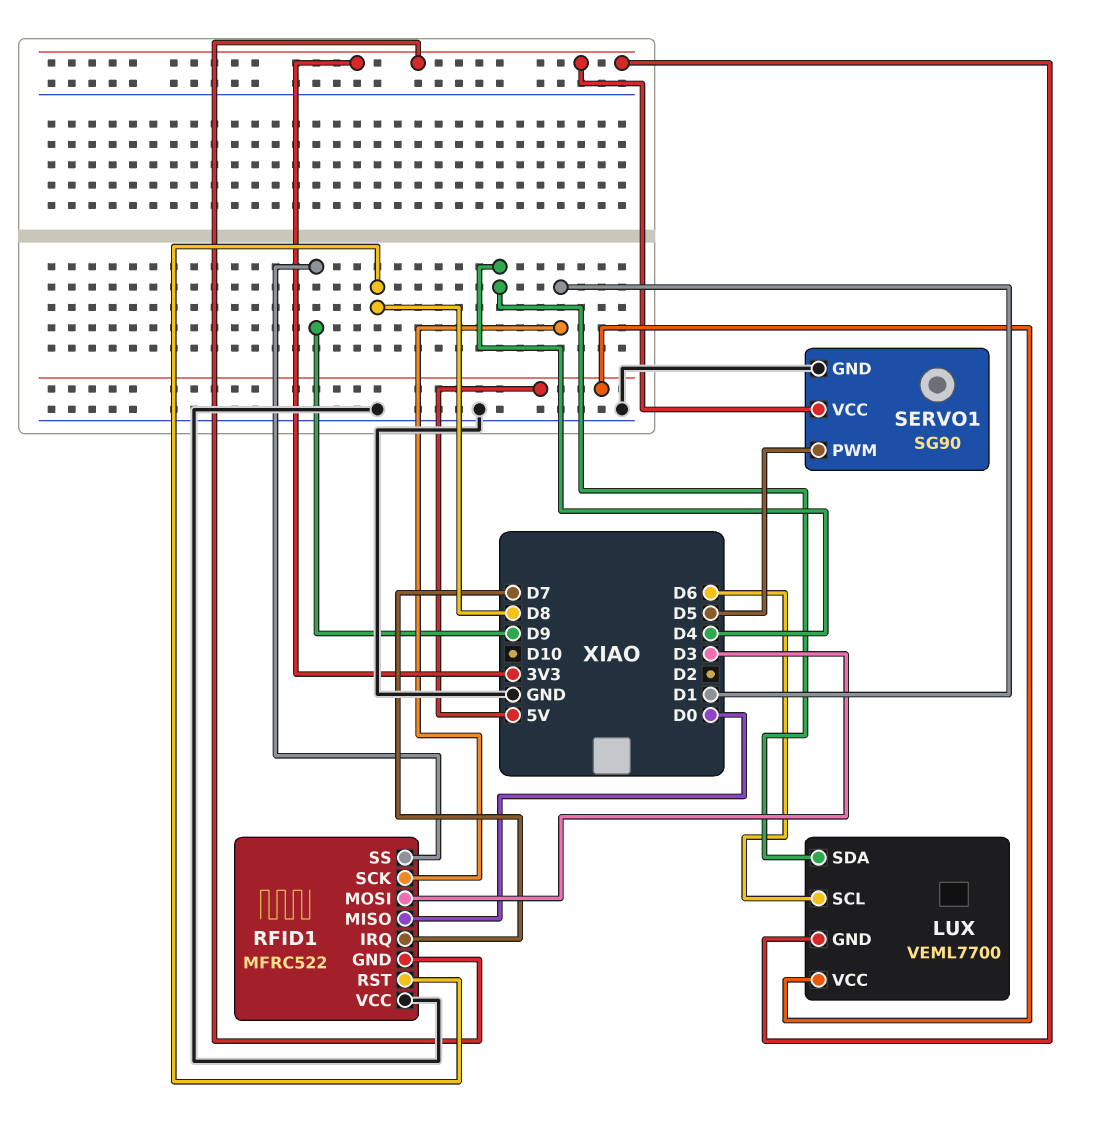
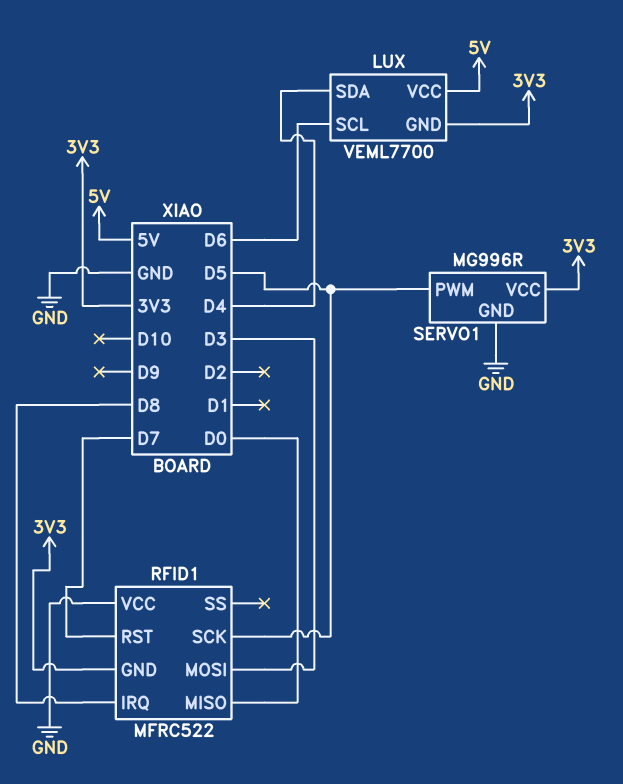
RFID1 pin IRQ: D7 -> D8
RFID1 pin RST: D8 -> D7
RFID1 pin SCK: D1 -> D5
RFID1 pin SS: D9 -> none
SERVO1: SG90 -> MG996R

